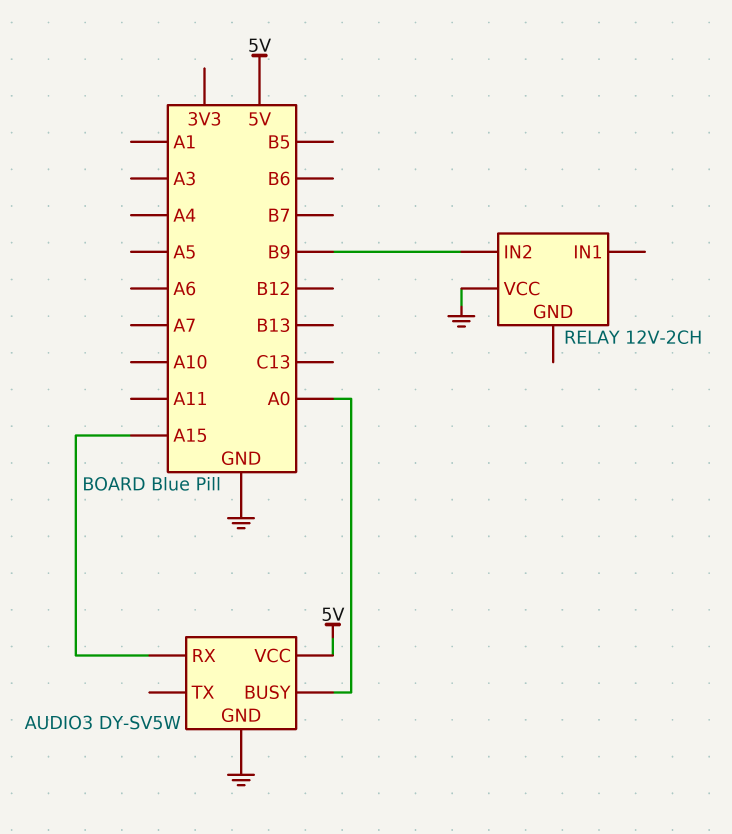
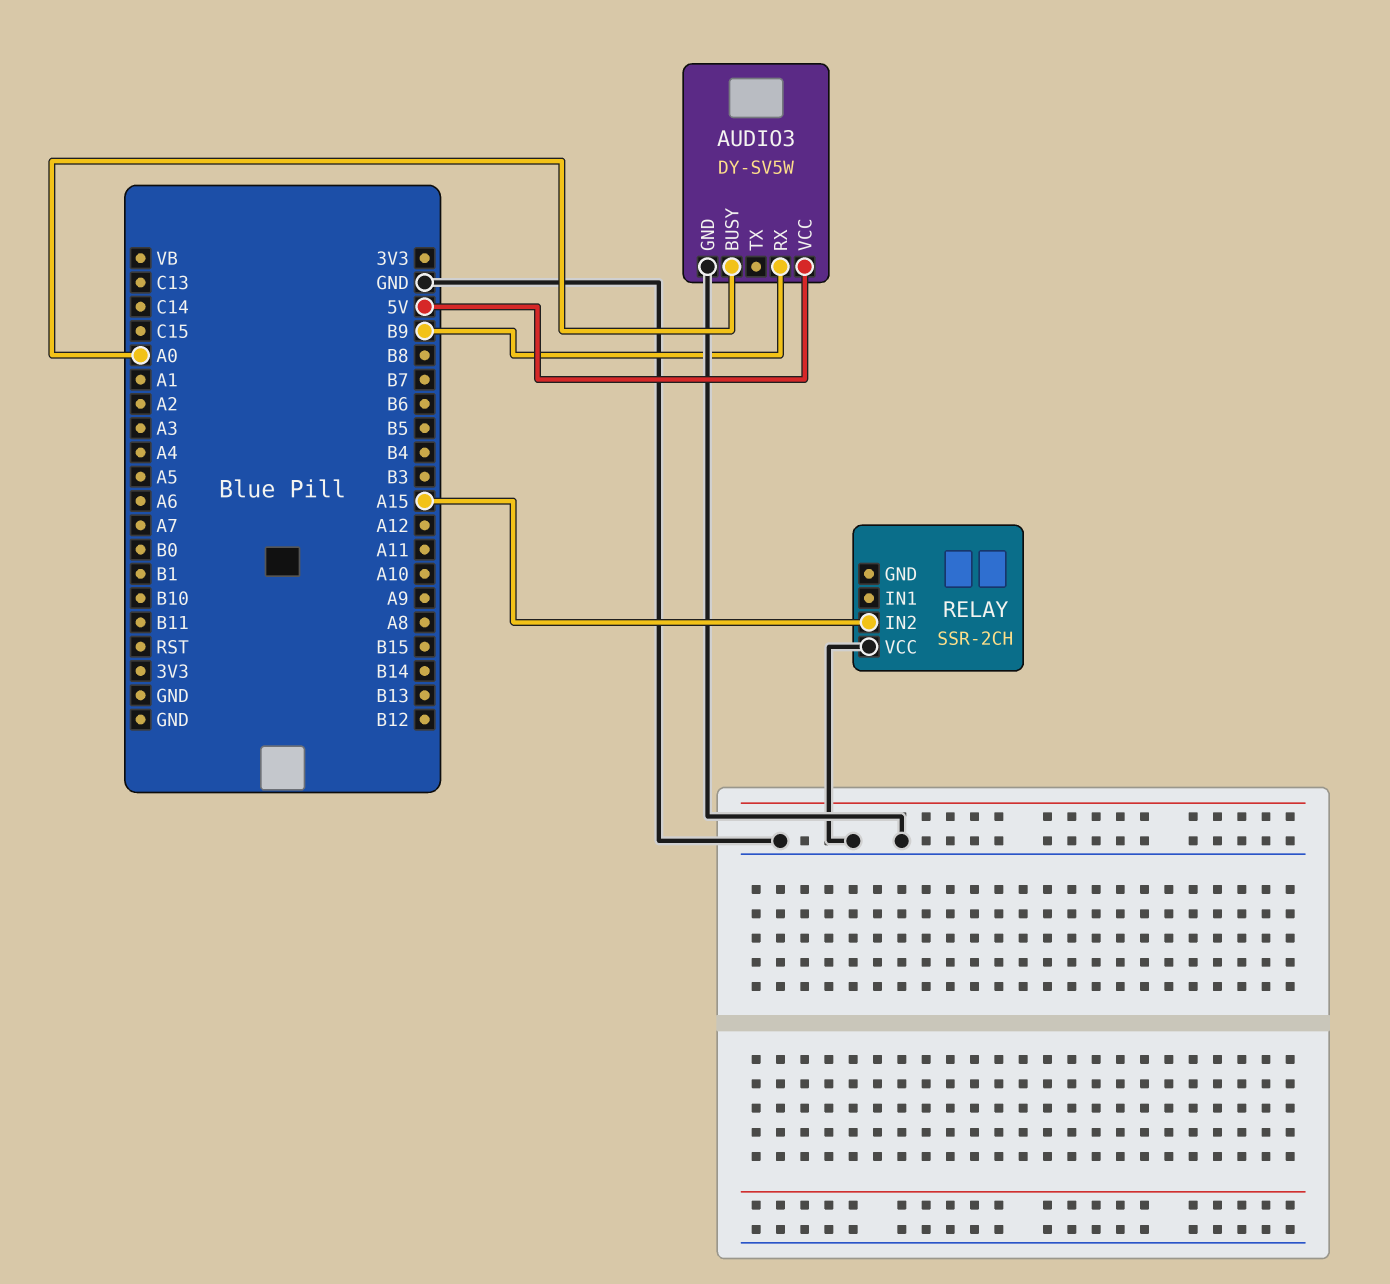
AUDIO3 pin RX: A15 -> B9
RELAY: 12V-2CH -> SSR-2CH
RELAY pin IN2: B9 -> A15

